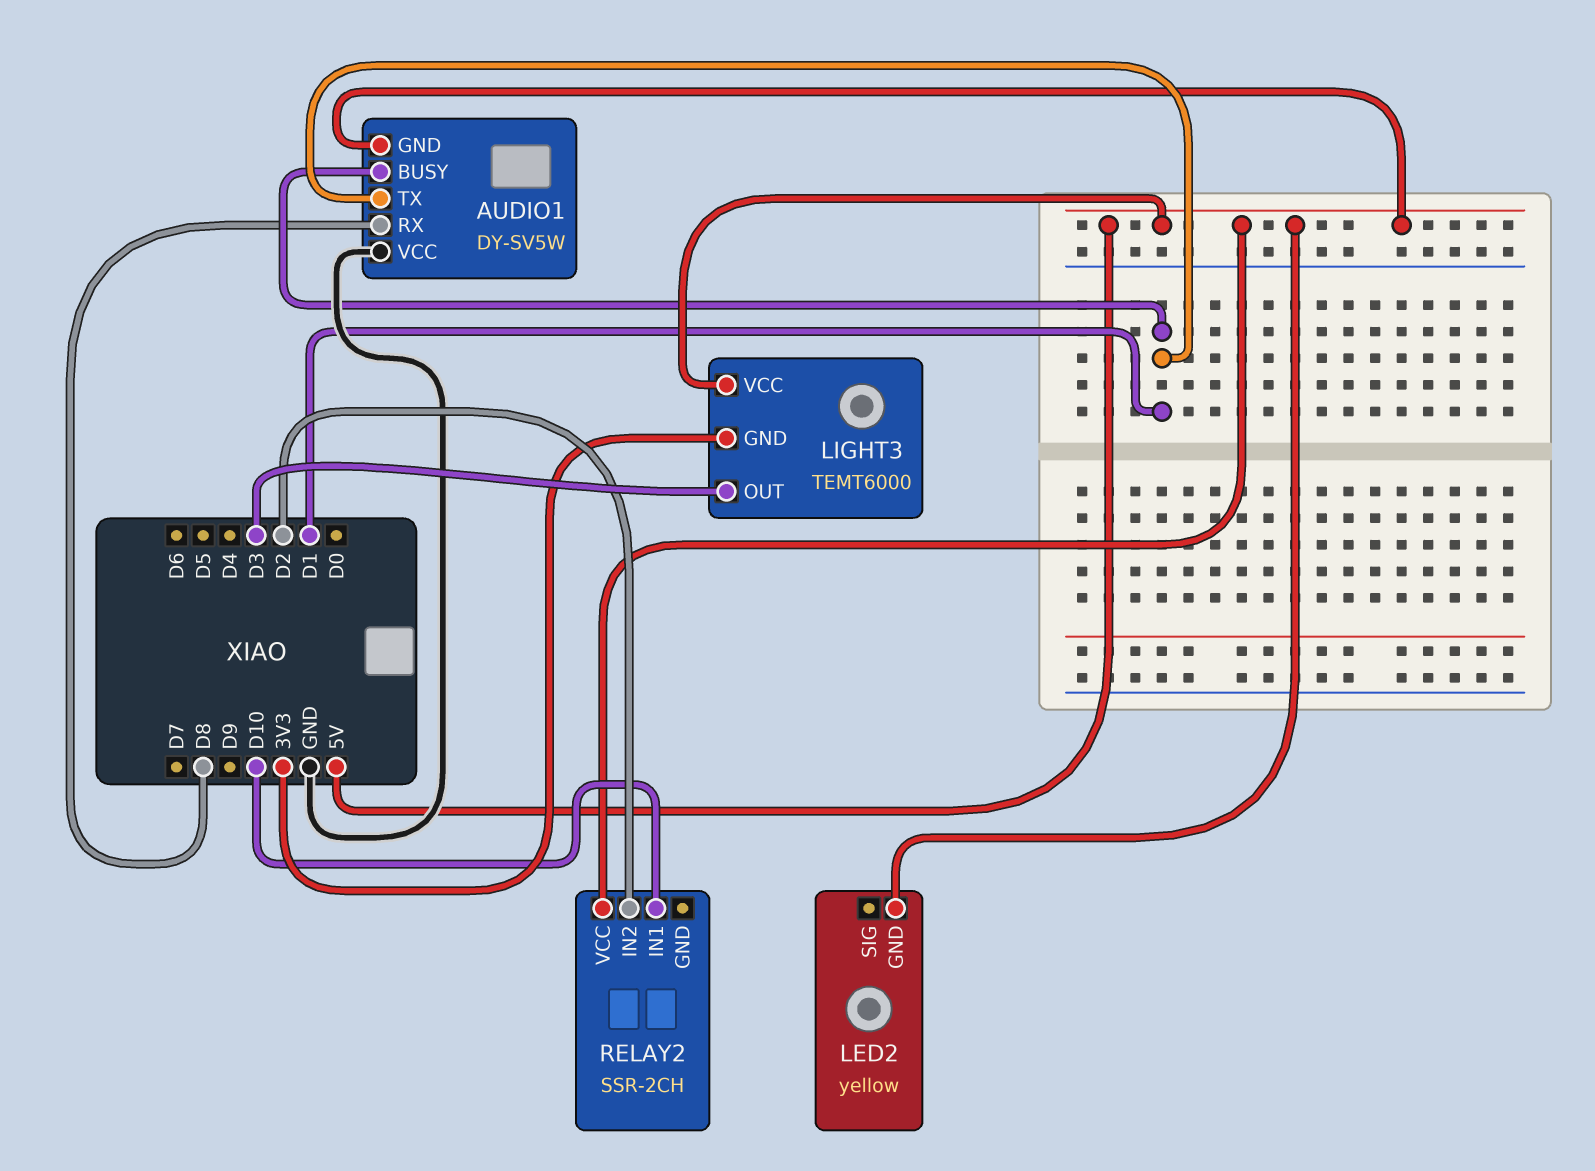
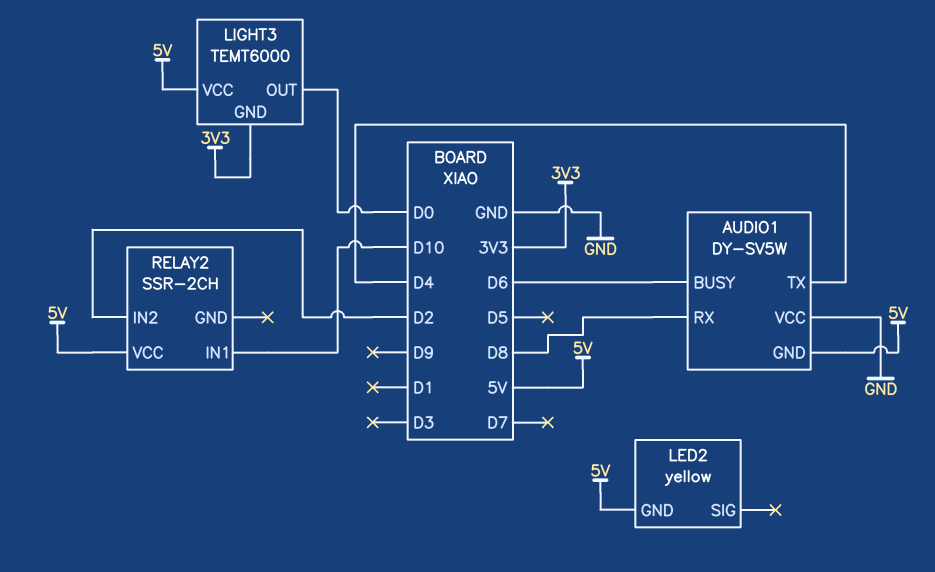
AUDIO1 pin BUSY: D1 -> D6
AUDIO1 pin TX: D1 -> D4
LIGHT3 pin OUT: D3 -> D0

